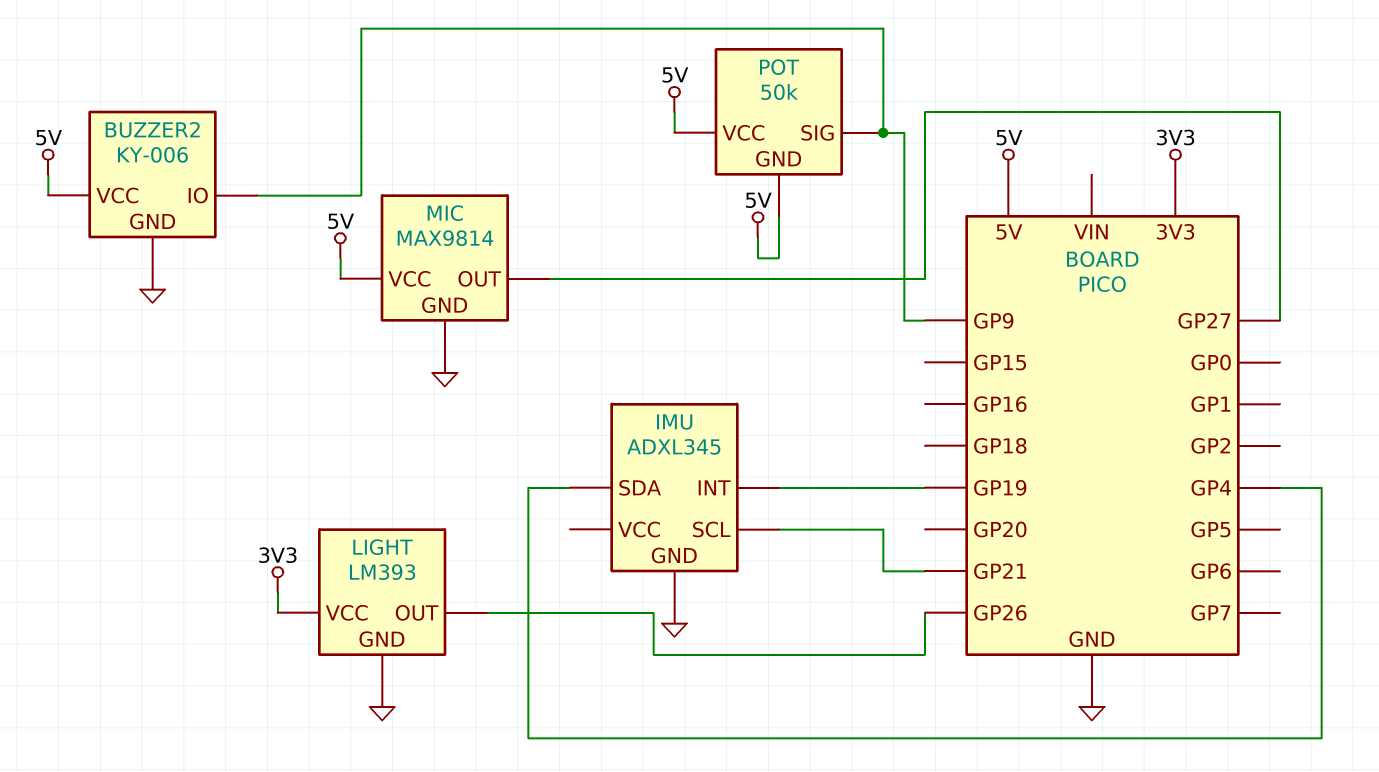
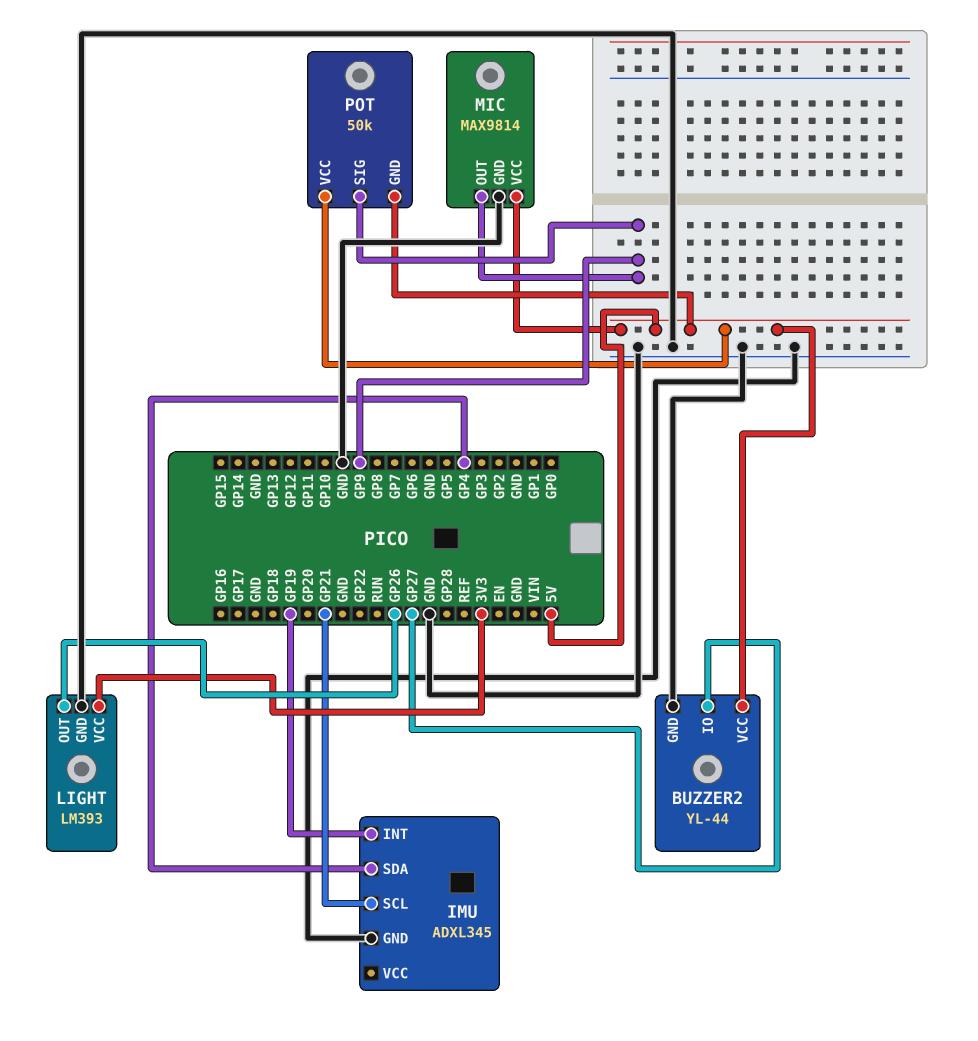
BUZZER2: KY-006 -> YL-44
BUZZER2 pin IO: GP9 -> GP27
MIC pin OUT: GP27 -> GP9

